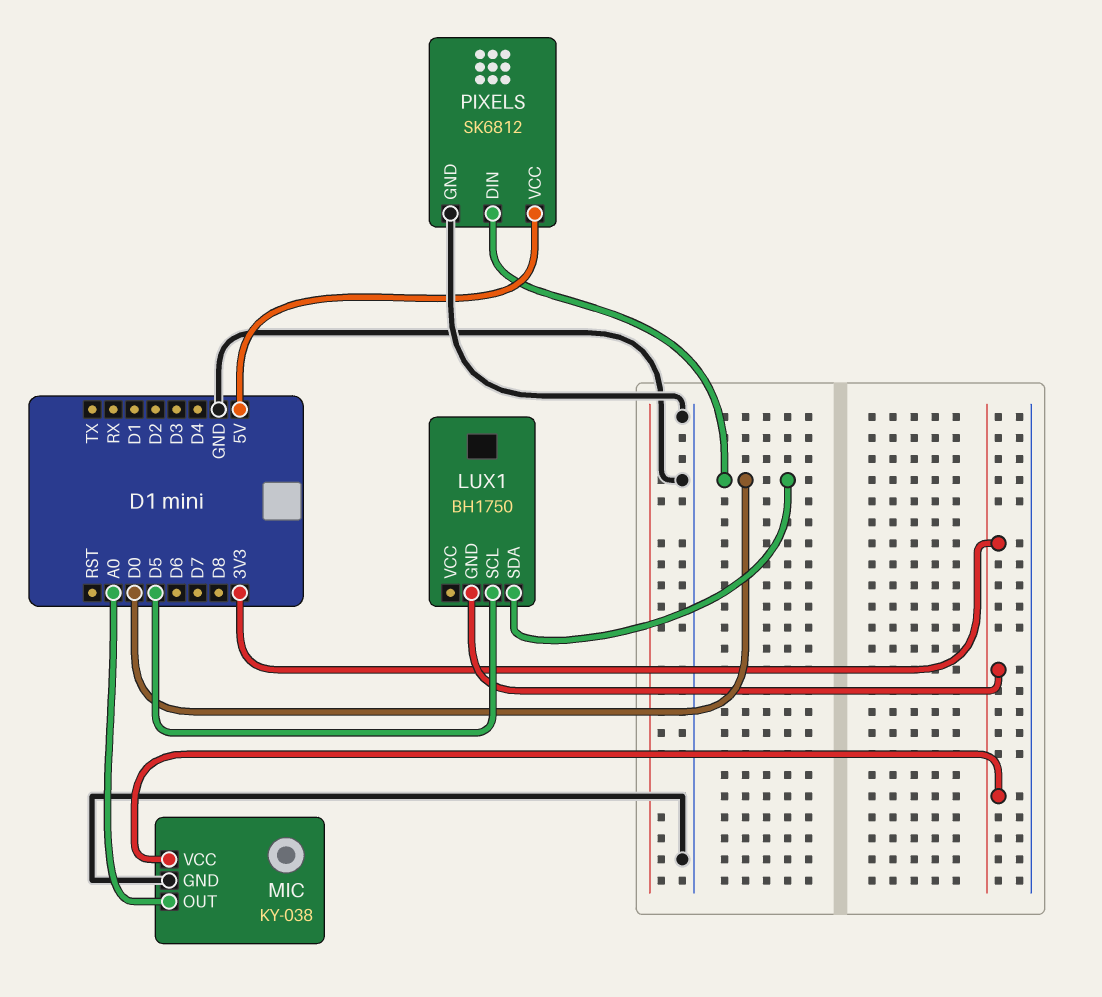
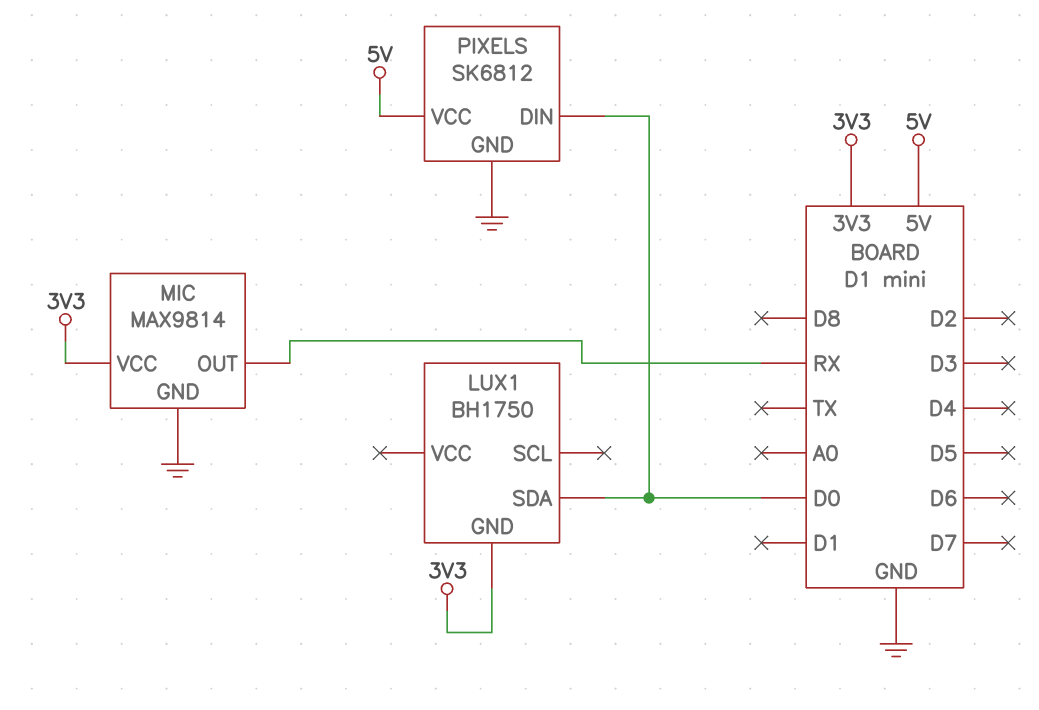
LUX1 pin SCL: D5 -> none
MIC: KY-038 -> MAX9814
MIC pin OUT: A0 -> RX

